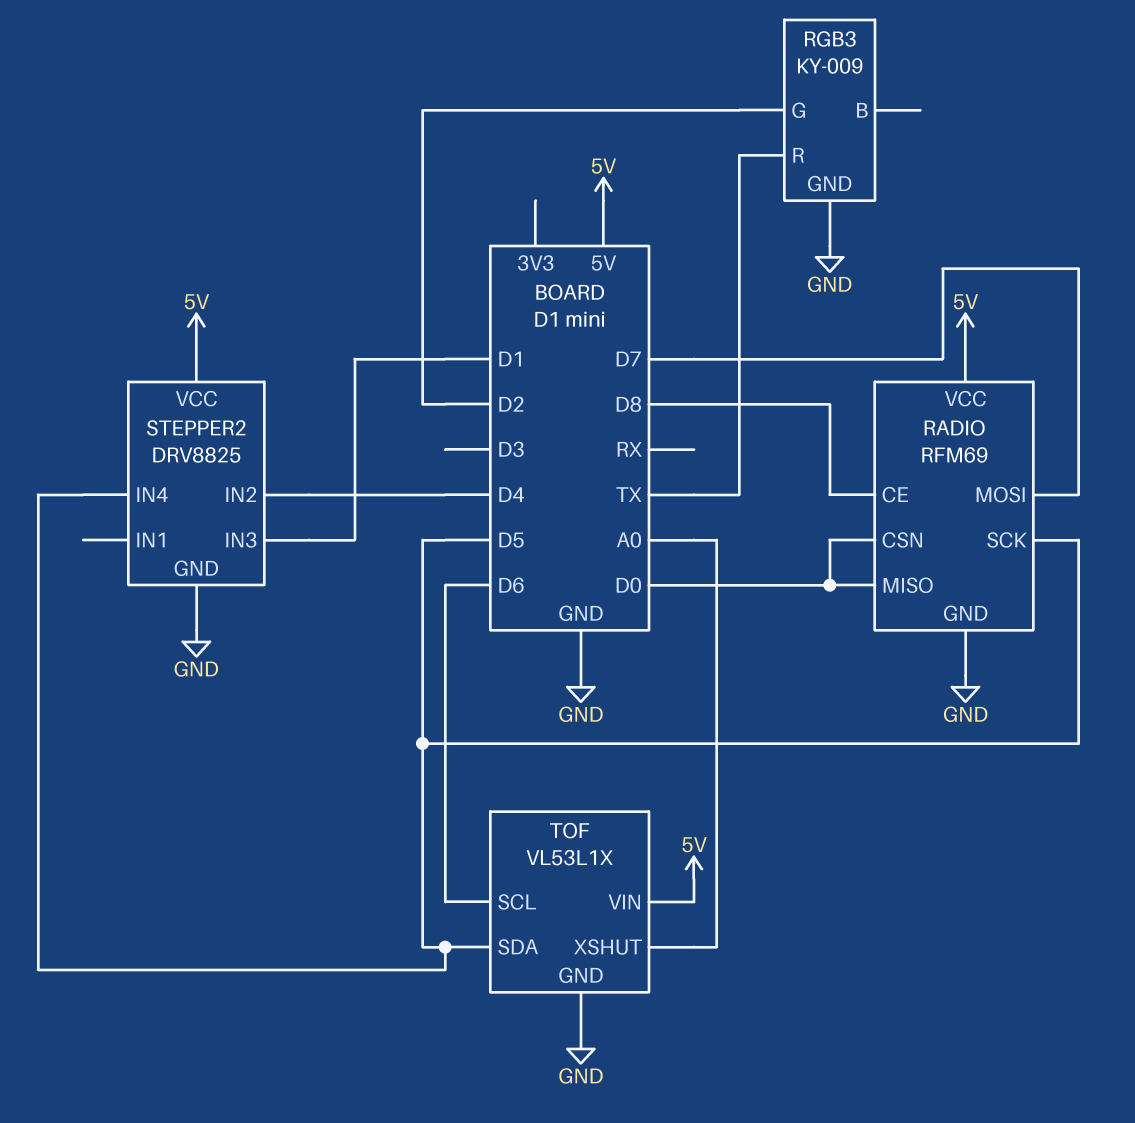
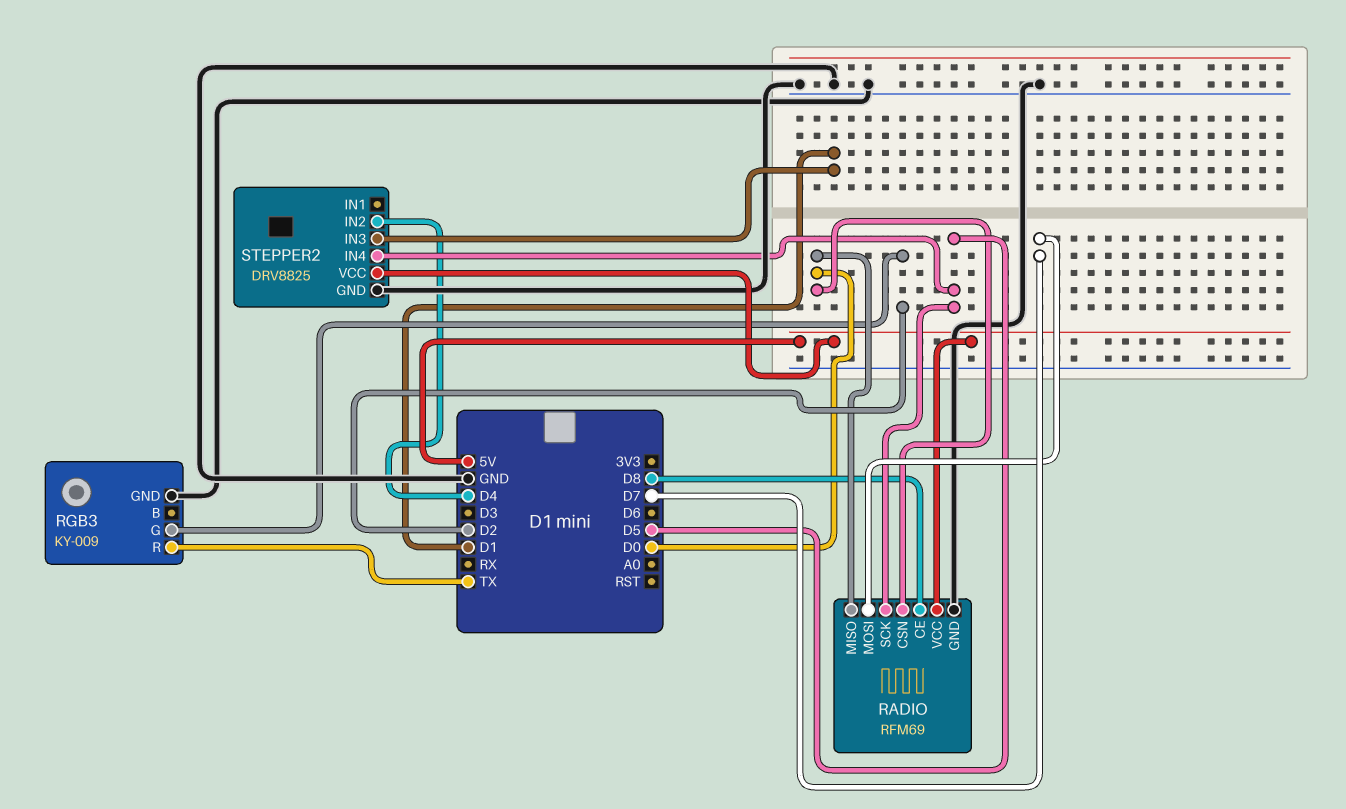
TOF: VL53L1X -> none
TOF pin GND: GND -> none
TOF pin SCL: D6 -> none
TOF pin SDA: D5 -> none
TOF pin VIN: 5V -> none
TOF pin XSHUT: A0 -> none

